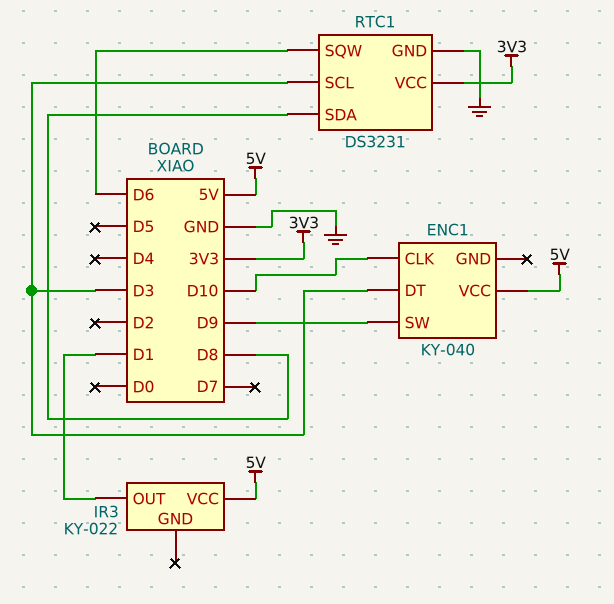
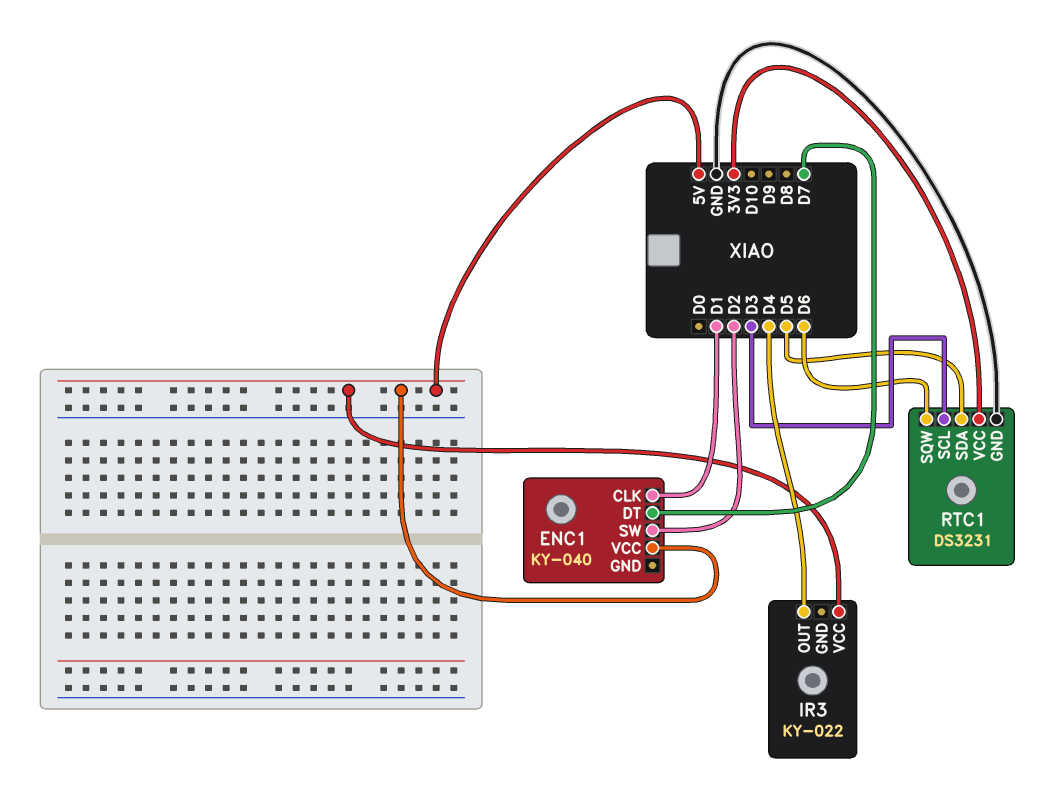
ENC1 pin CLK: D10 -> D1
ENC1 pin DT: D3 -> D7
ENC1 pin SW: D9 -> D2
IR3 pin OUT: D1 -> D4
RTC1 pin SDA: D8 -> D5

